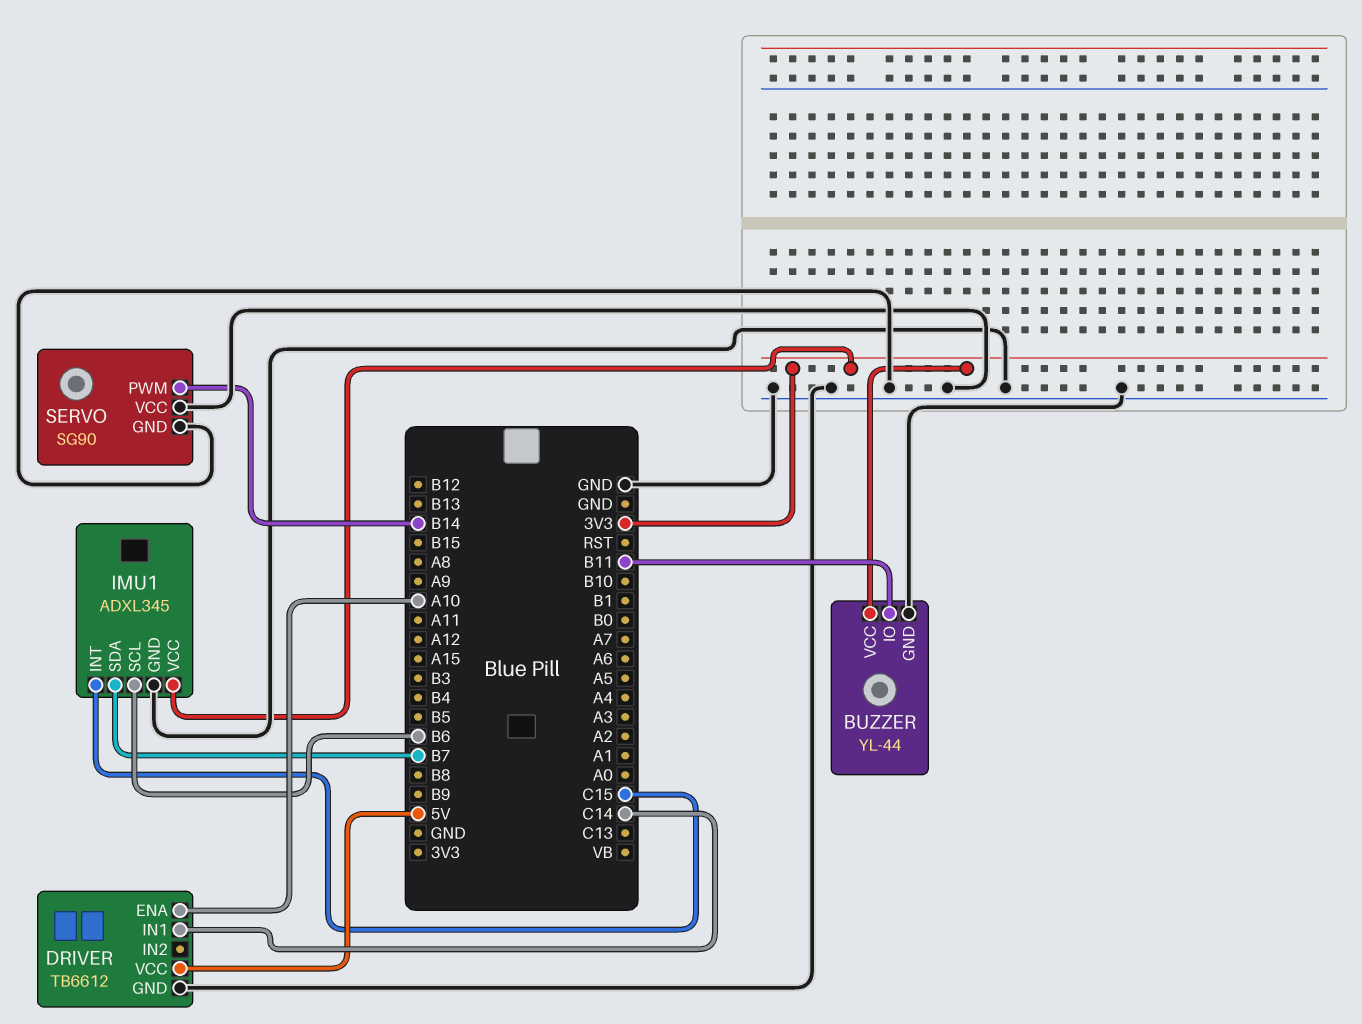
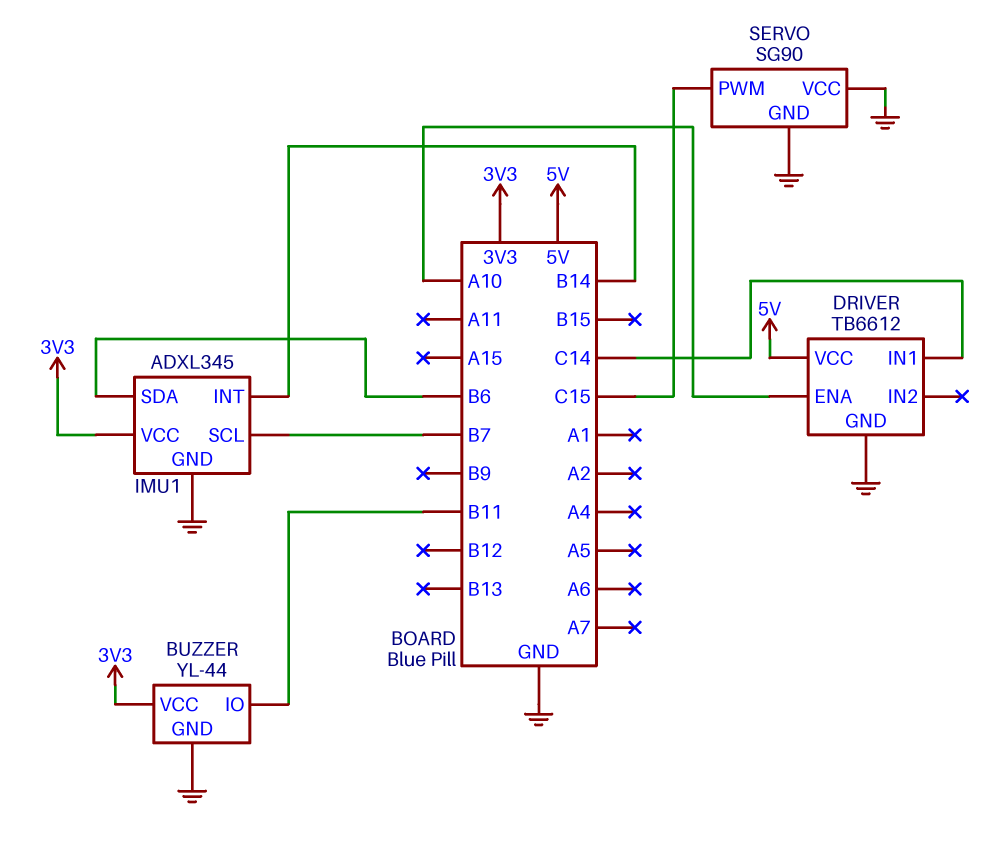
IMU1 pin INT: C15 -> B14
IMU1 pin SCL: B6 -> B7
IMU1 pin SDA: B7 -> B6
SERVO pin PWM: B14 -> C15

